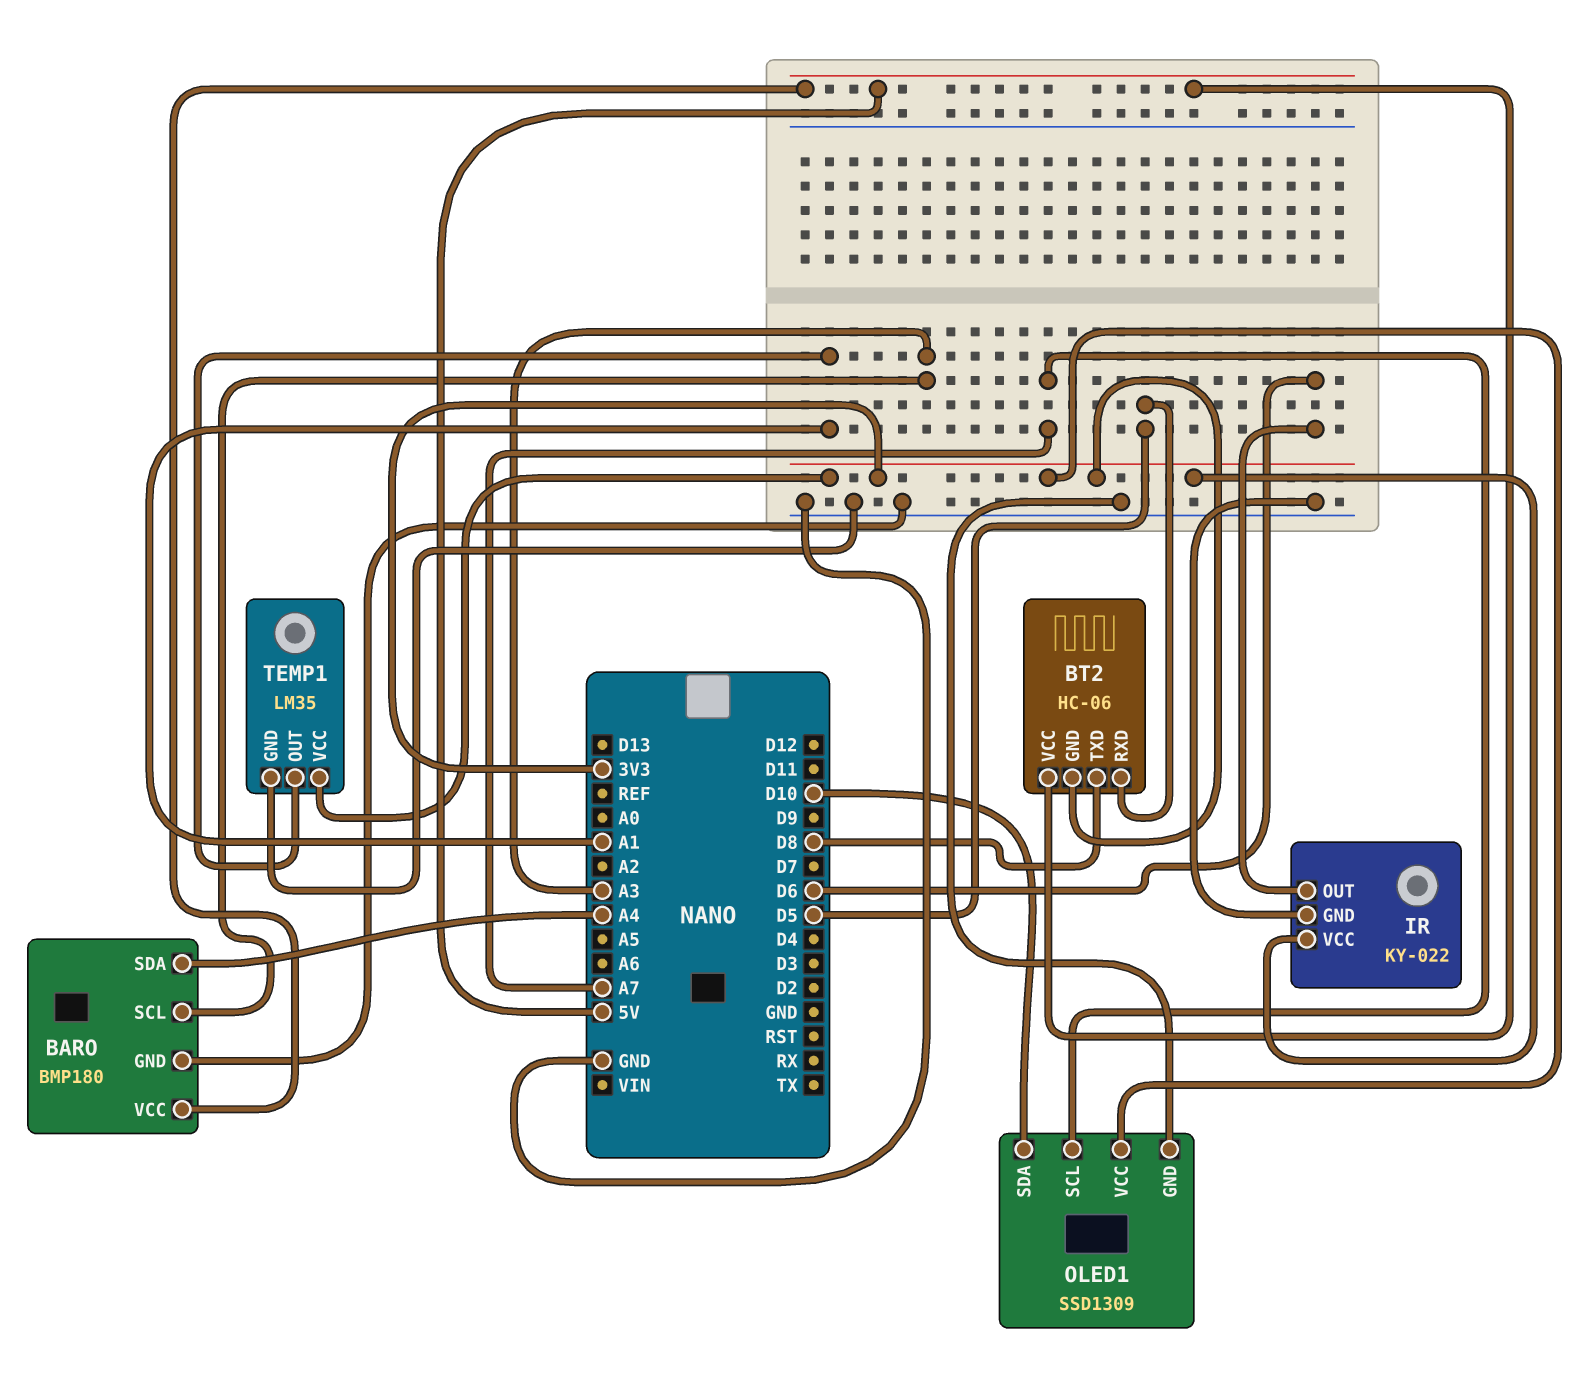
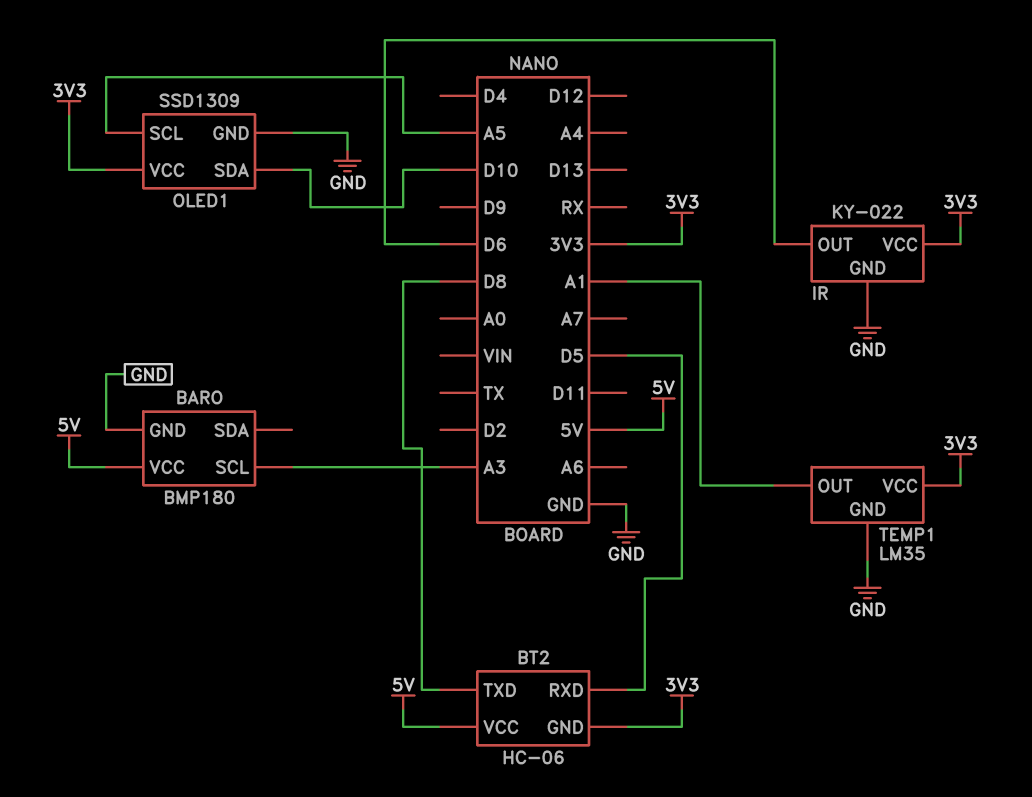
BARO pin SDA: A4 -> none
OLED1 pin SCL: A7 -> A5

